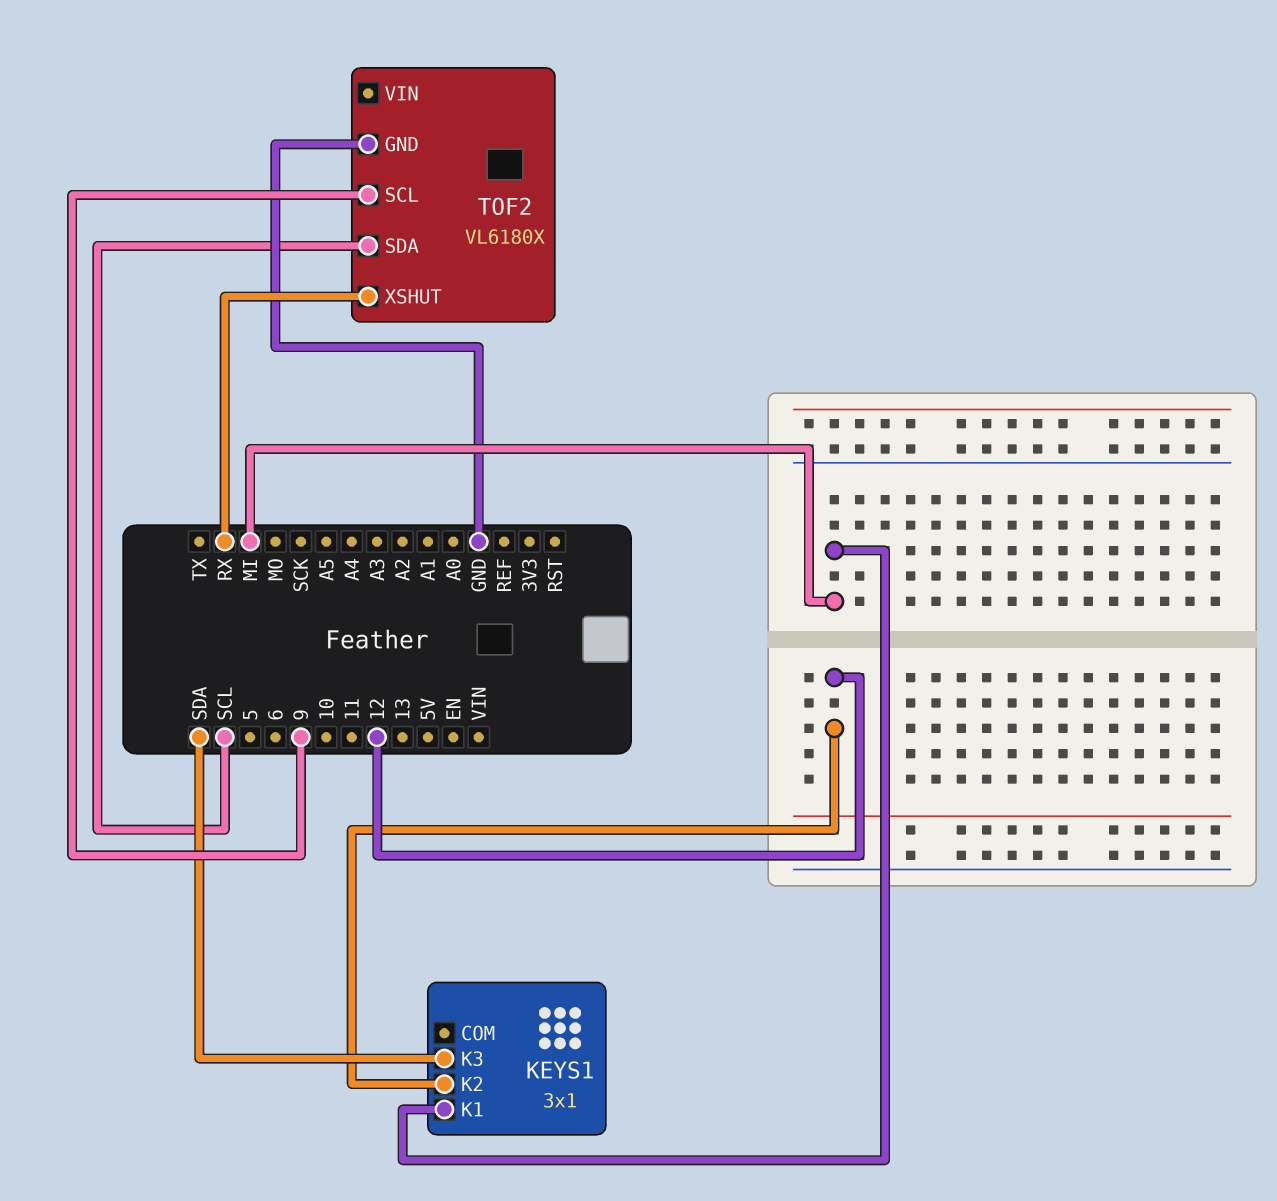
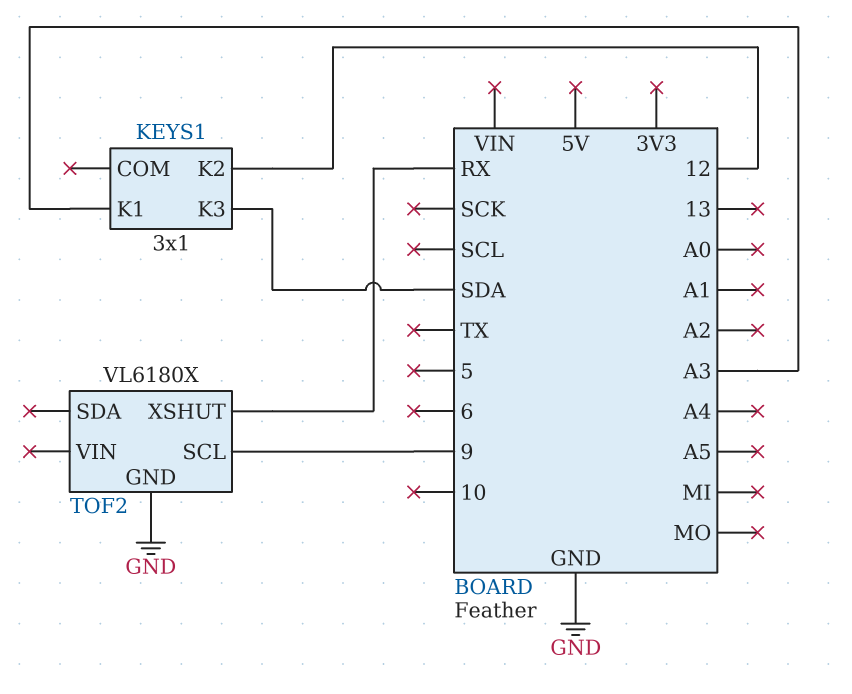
KEYS1 pin K1: MI -> A3
TOF2 pin SDA: SCL -> none

